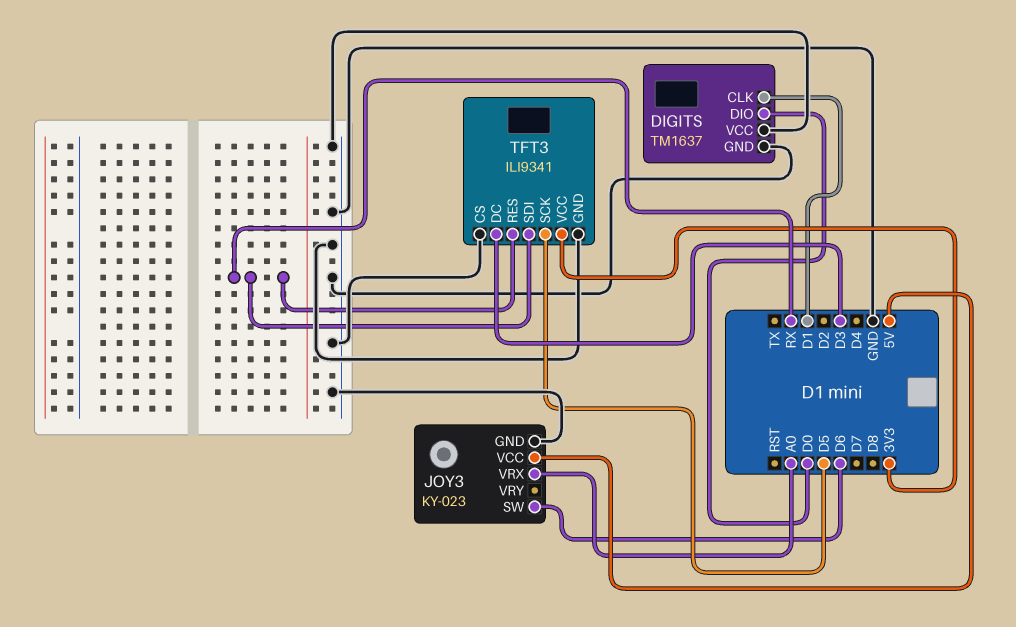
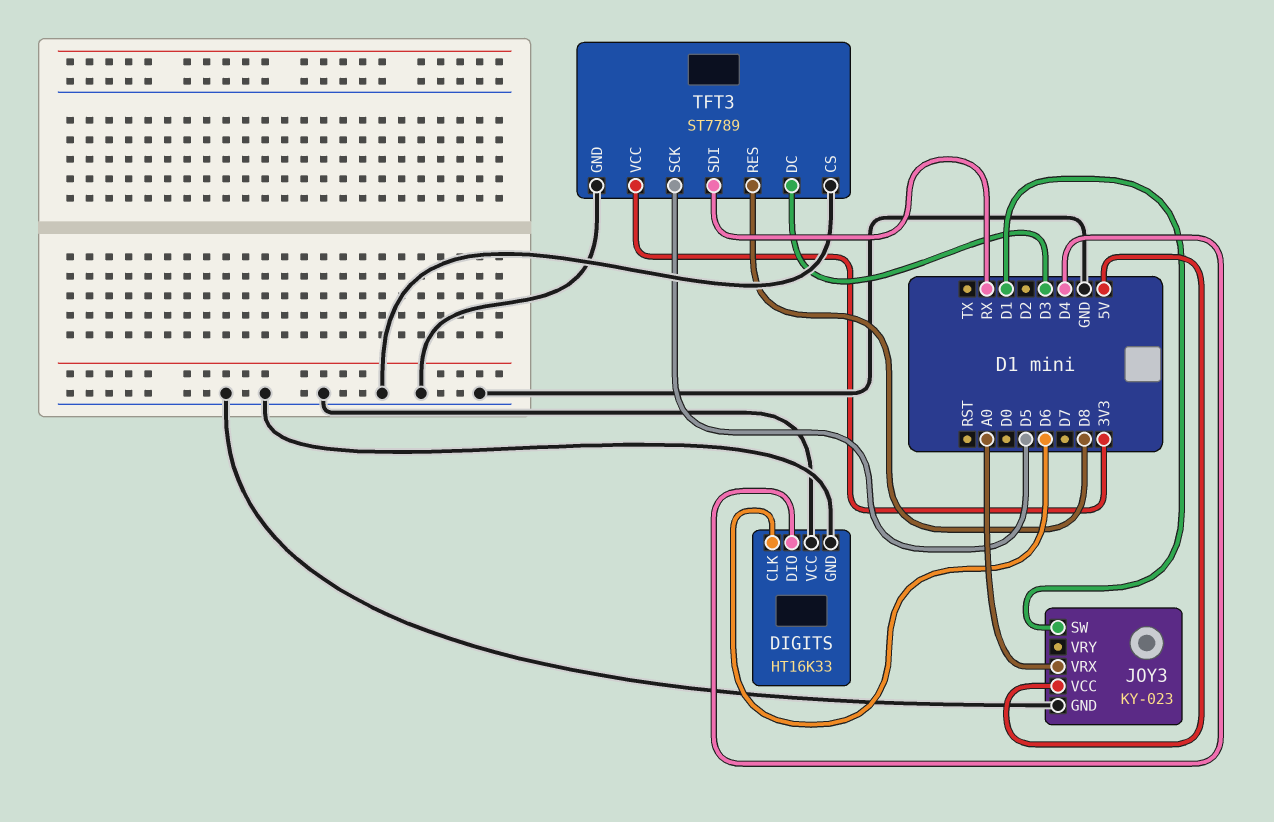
DIGITS: TM1637 -> HT16K33
DIGITS pin CLK: D1 -> D6
DIGITS pin DIO: D0 -> D4
JOY3 pin SW: D6 -> D1
TFT3: ILI9341 -> ST7789
TFT3 pin RES: RX -> D8

